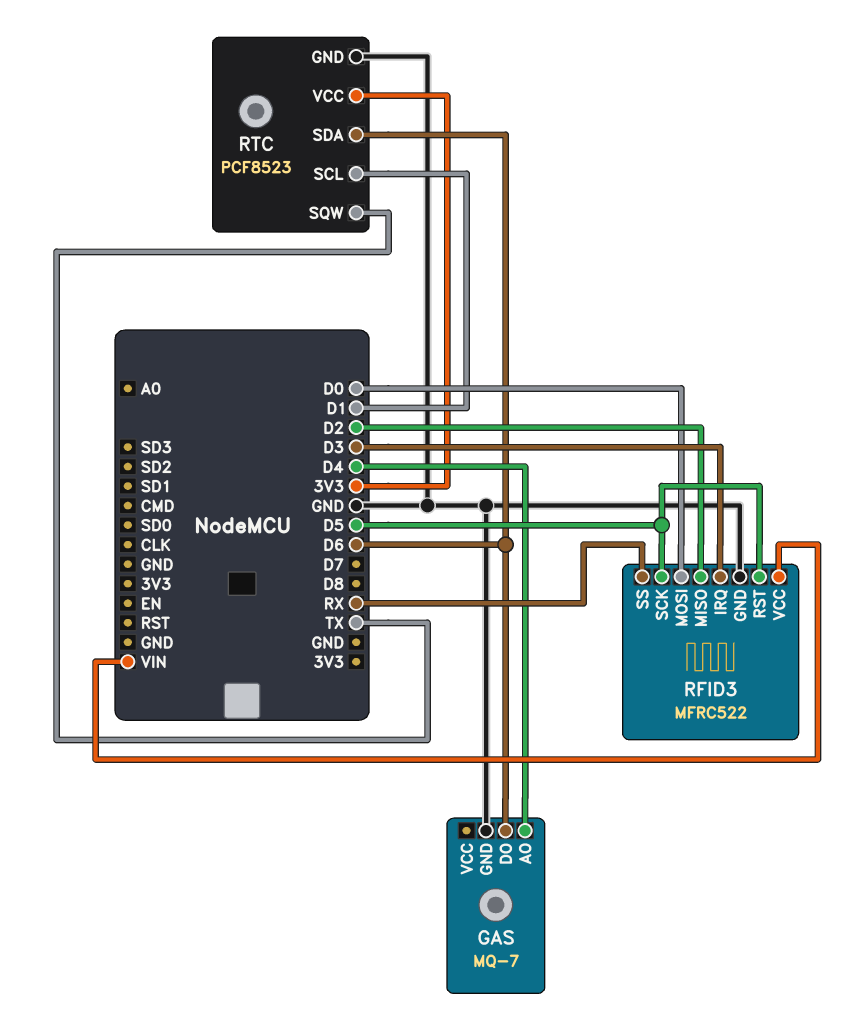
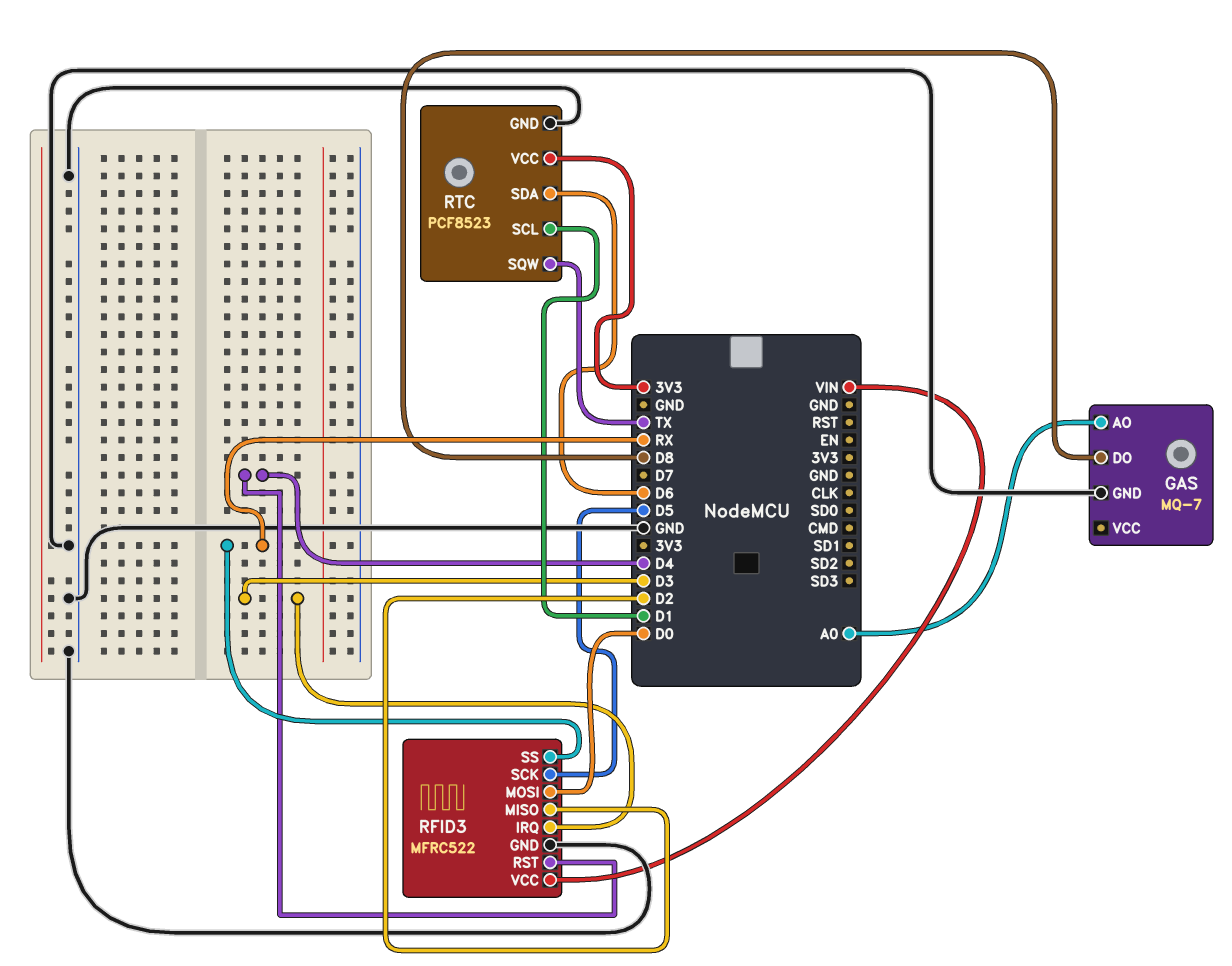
GAS pin AO: D4 -> A0
GAS pin DO: D6 -> D8
RFID3 pin RST: D5 -> D4

